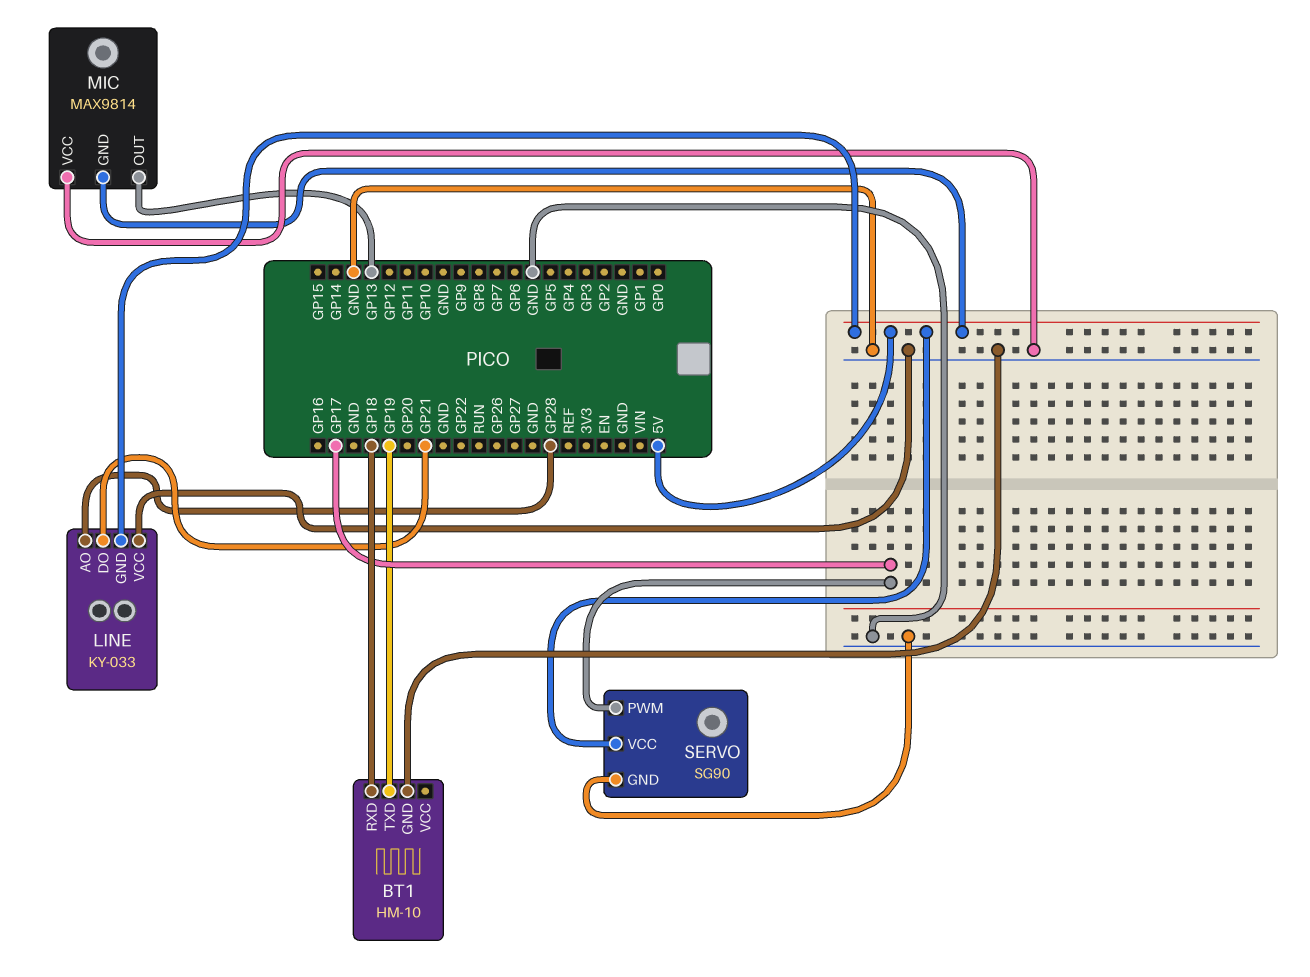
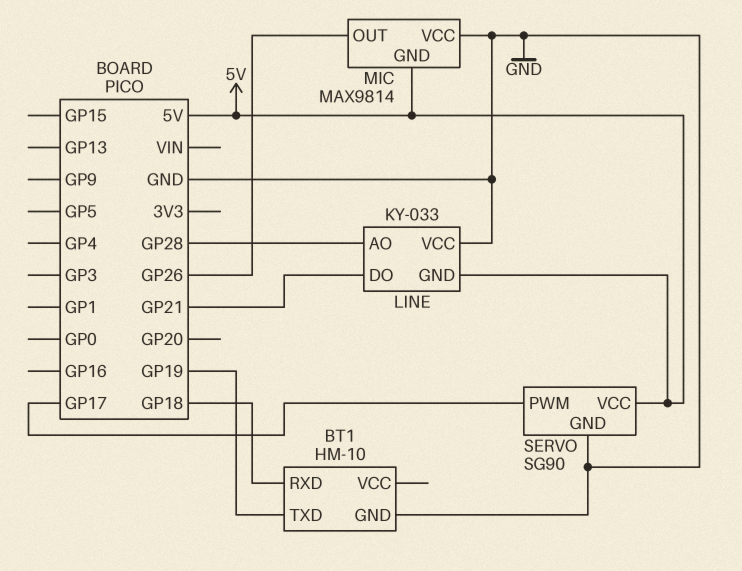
MIC pin OUT: GP13 -> GP26

